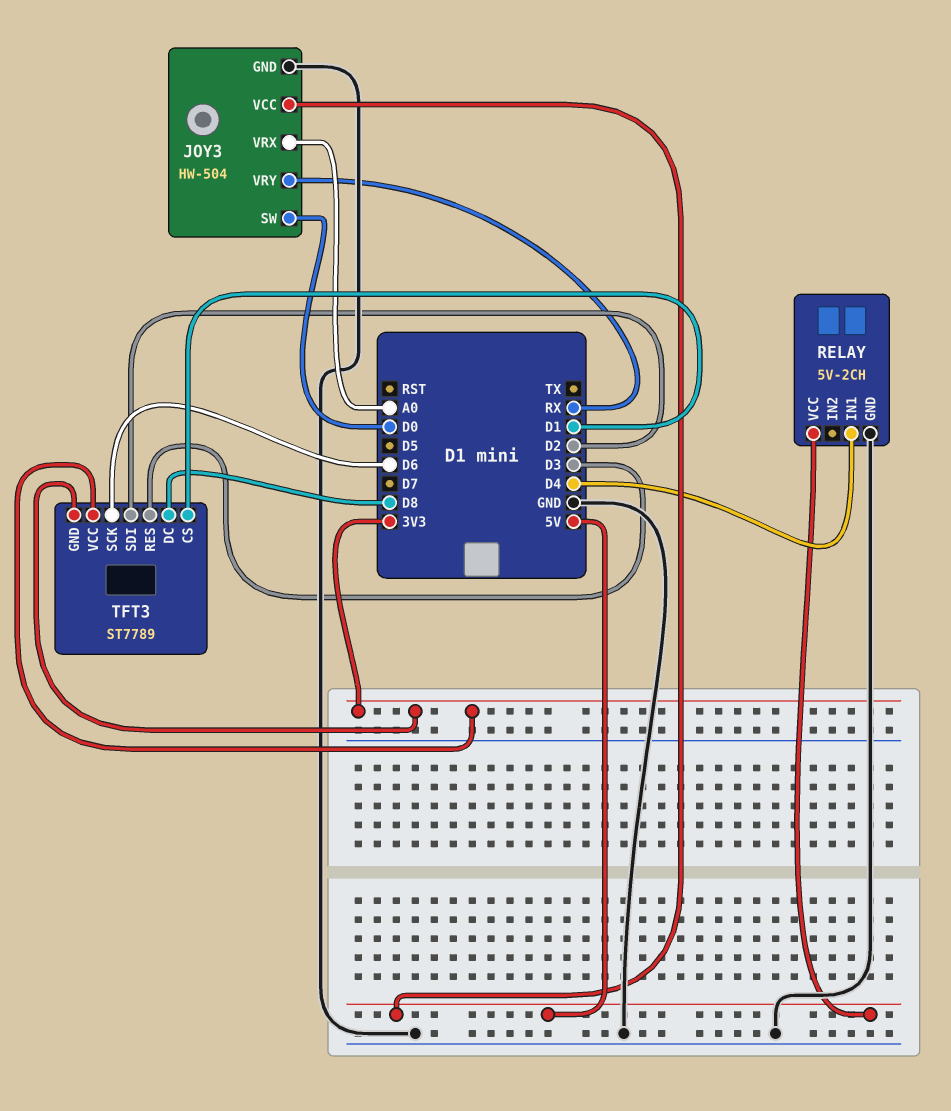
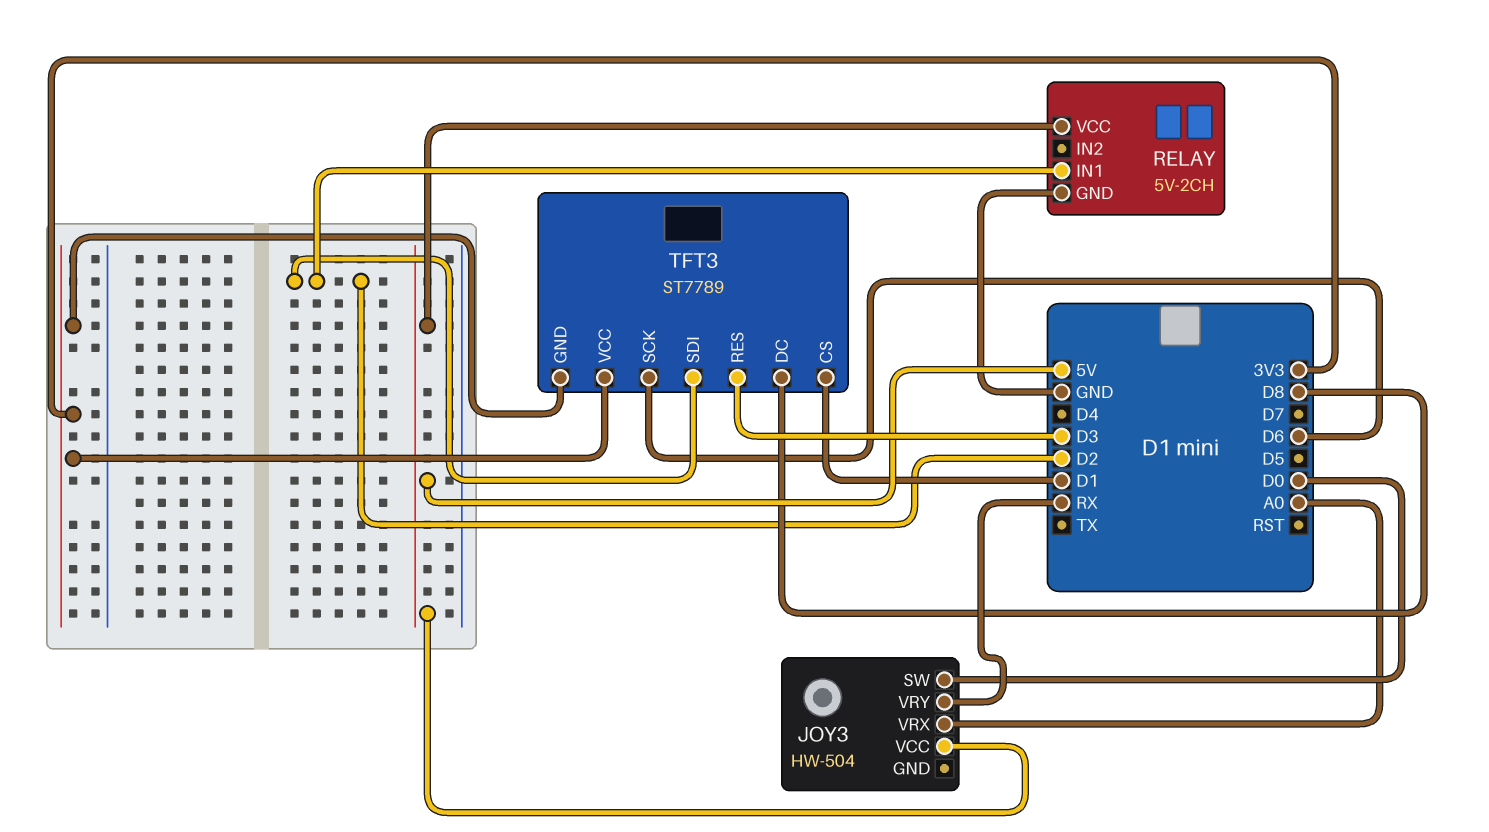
JOY3 pin GND: GND -> none
RELAY pin IN1: D4 -> D2

